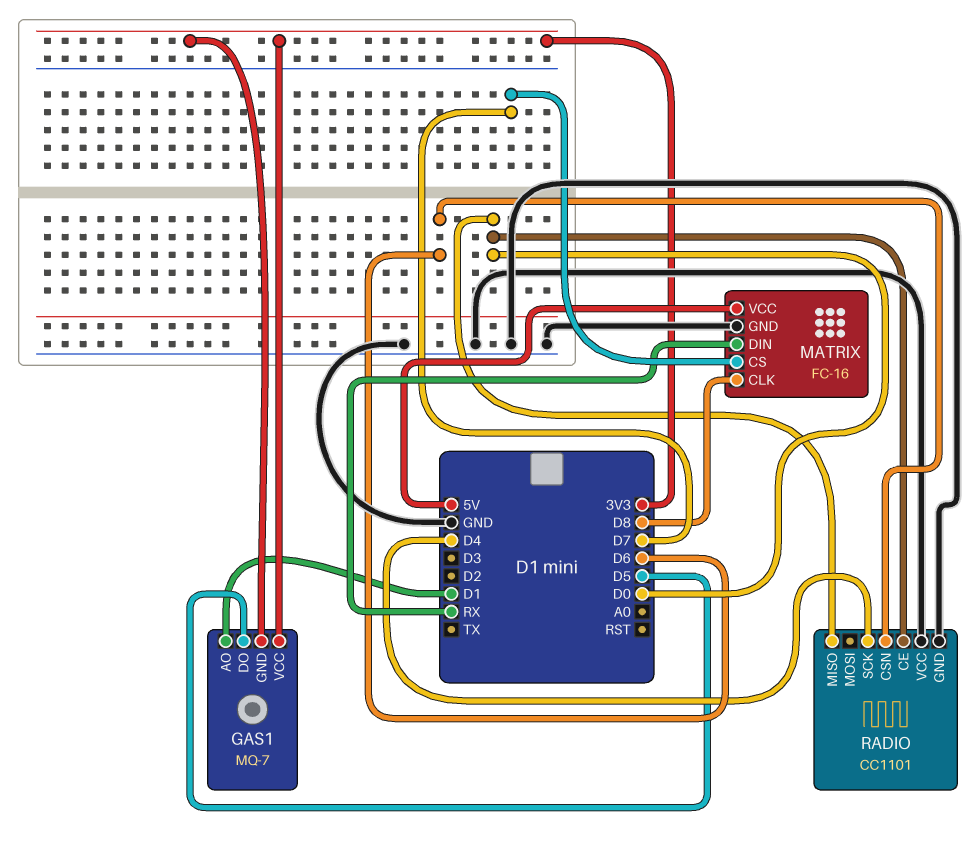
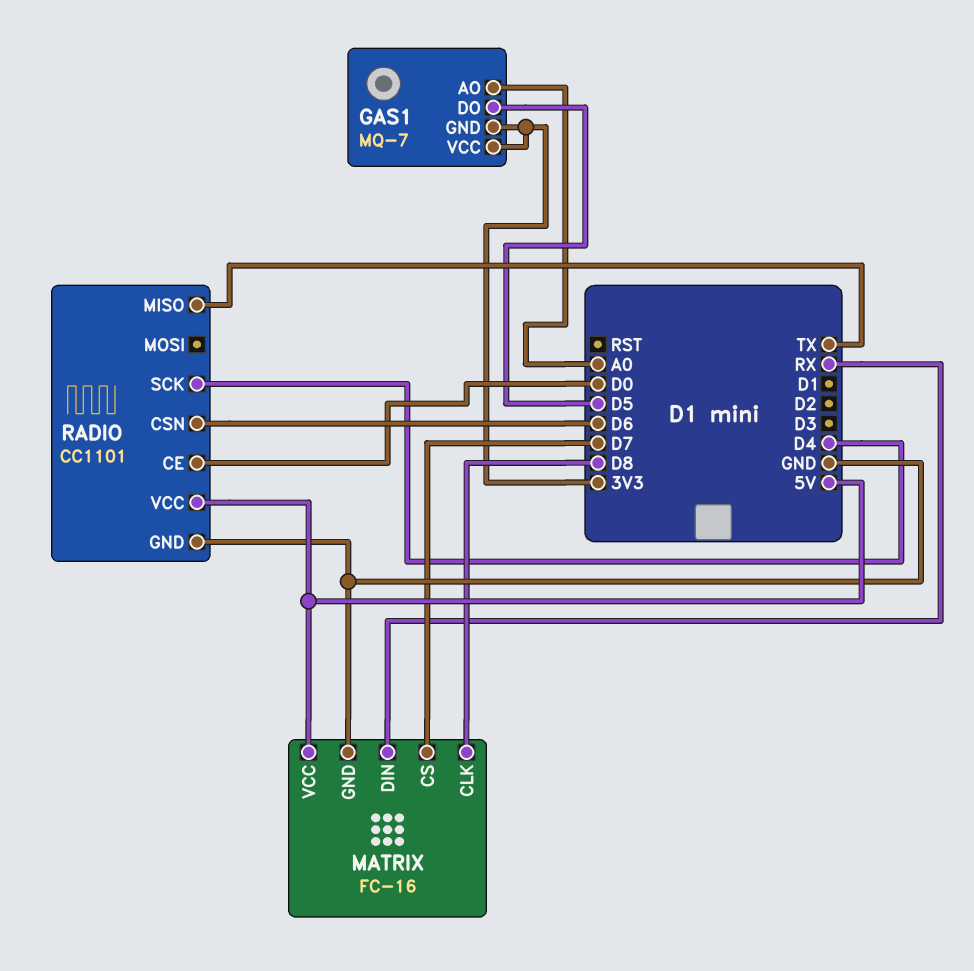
GAS1 pin AO: D1 -> A0
RADIO pin MISO: D0 -> TX
RADIO pin VCC: GND -> 5V

